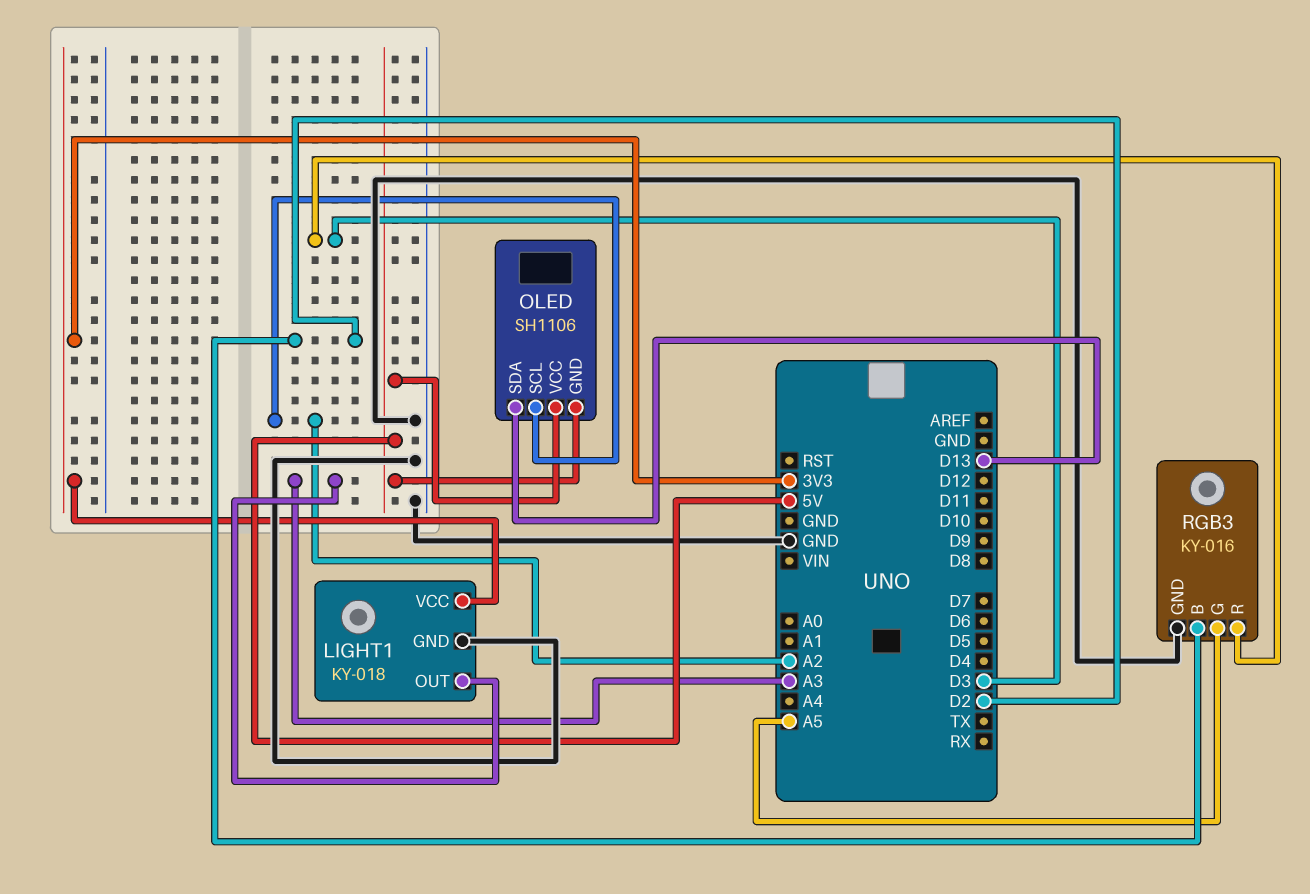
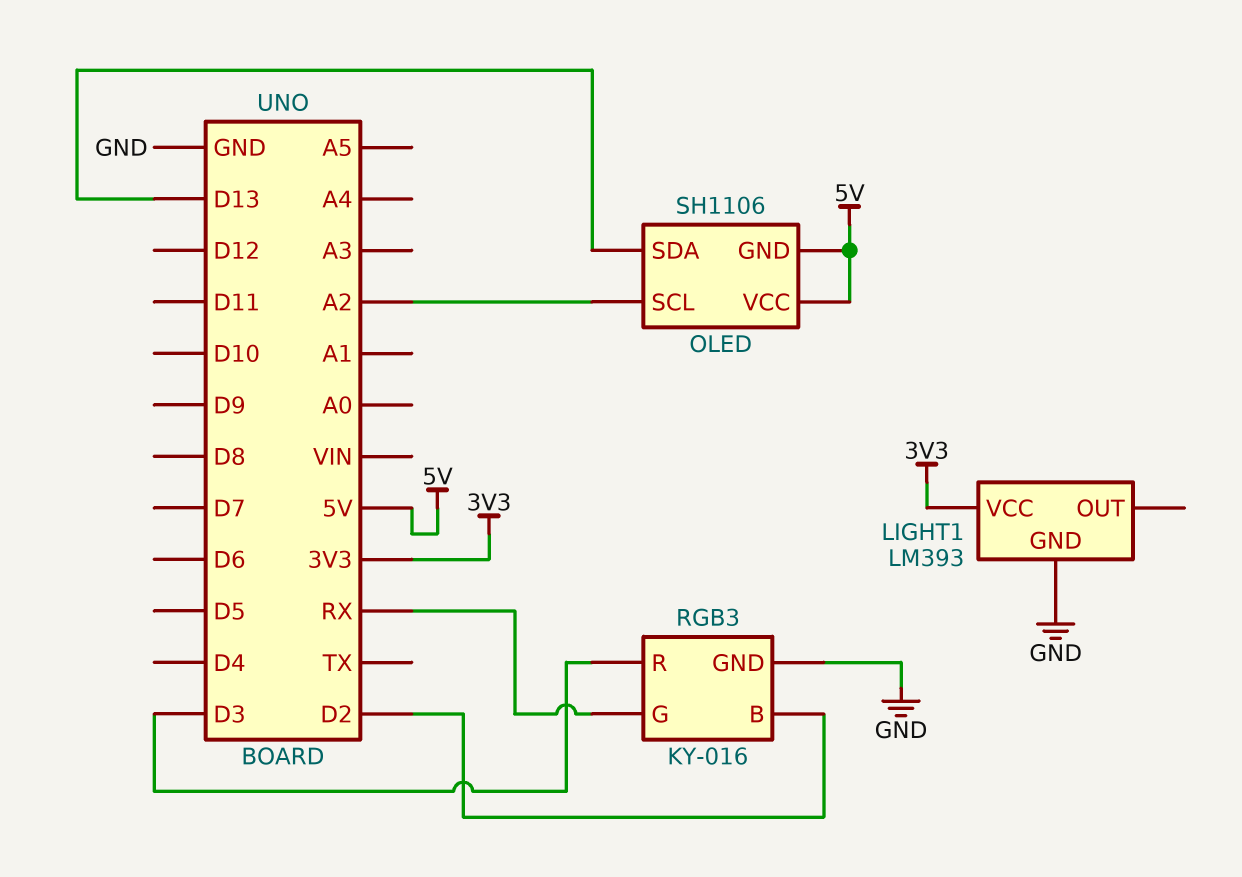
LIGHT1: KY-018 -> LM393
LIGHT1 pin OUT: A3 -> none
RGB3 pin G: A5 -> RX

